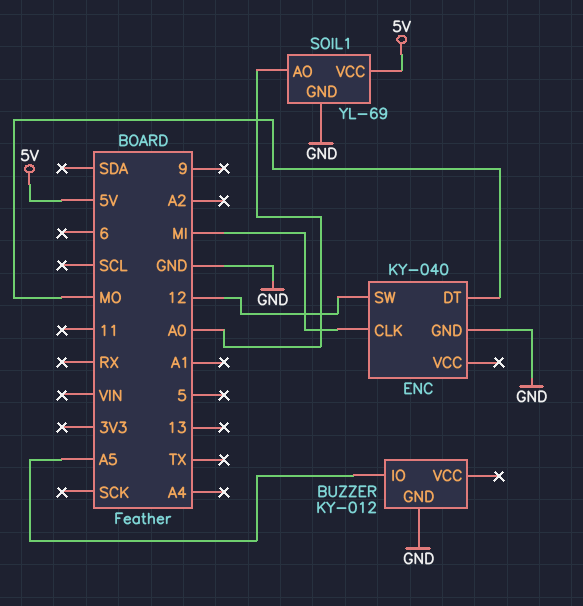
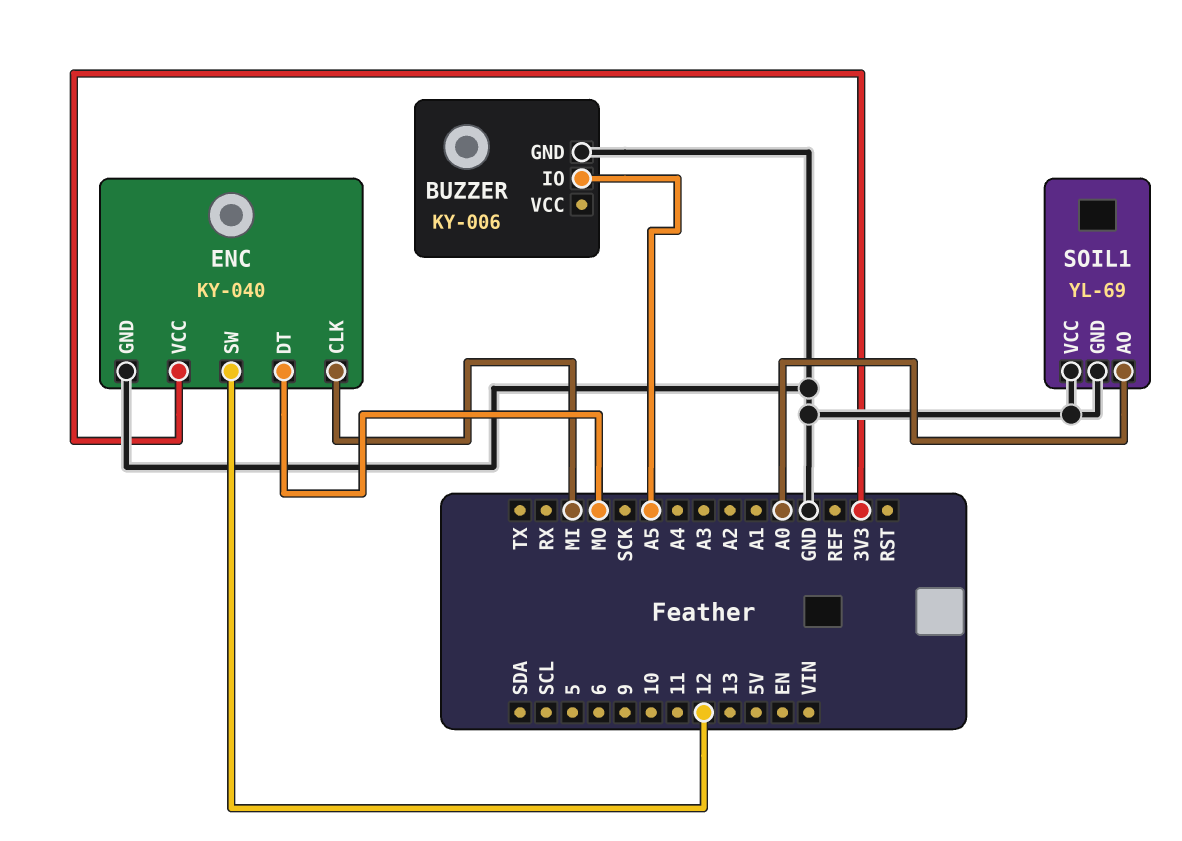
BUZZER: KY-012 -> KY-006
ENC pin VCC: none -> 3V3
SOIL1 pin VCC: 5V -> GND

